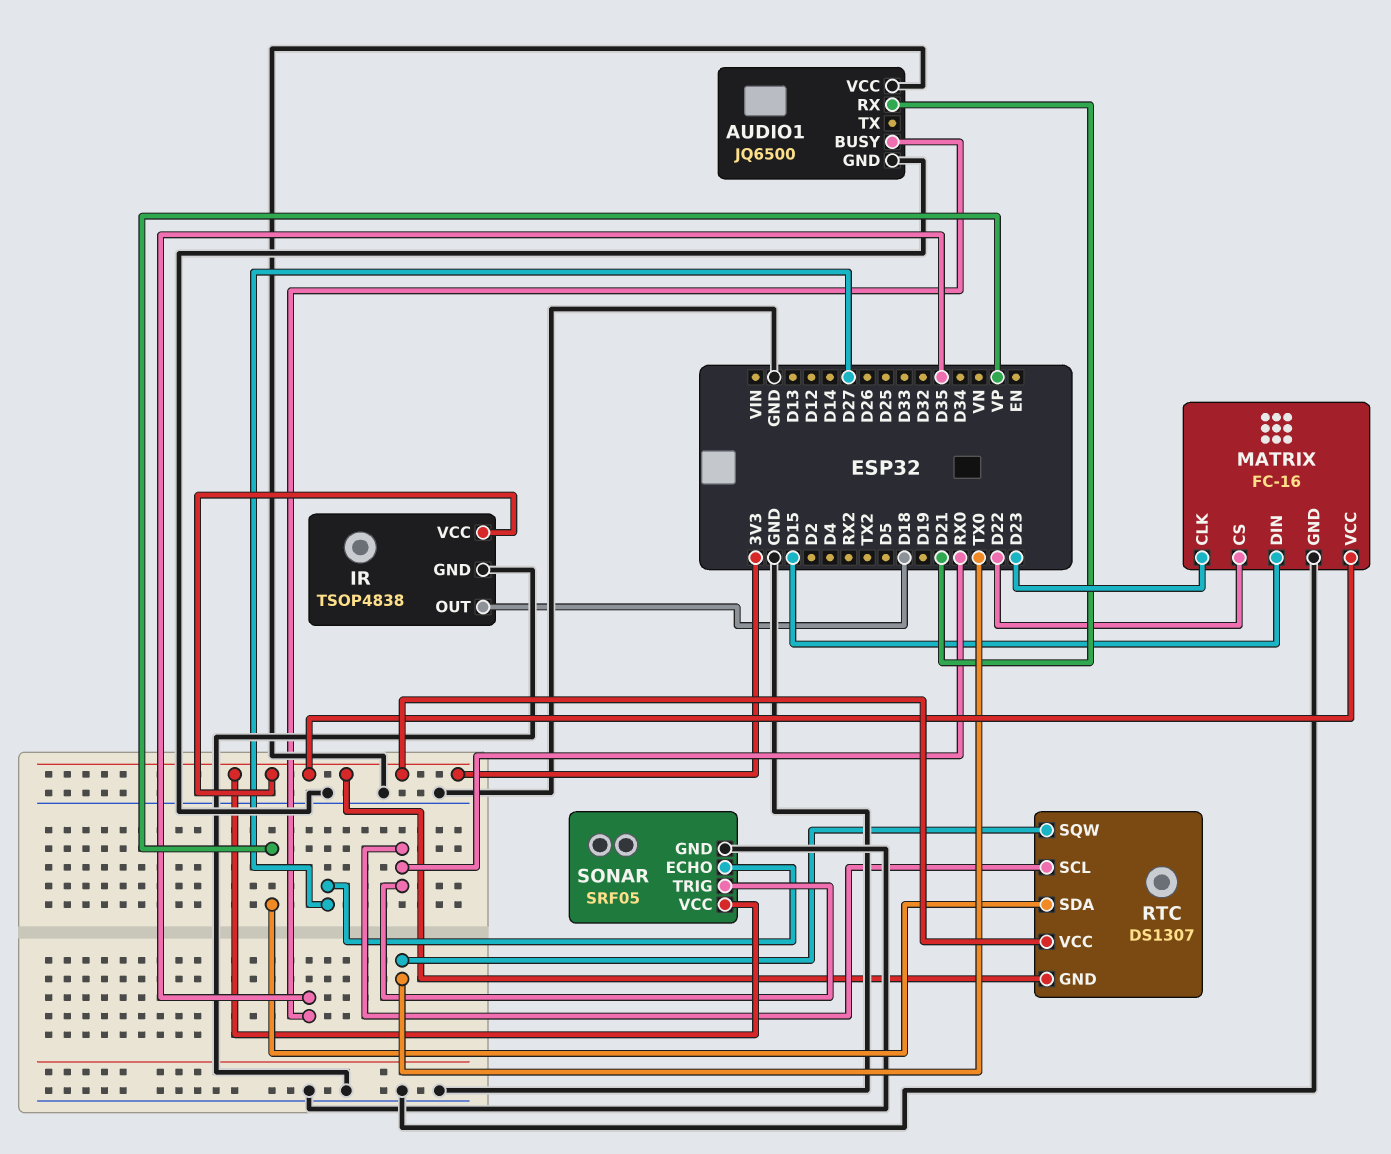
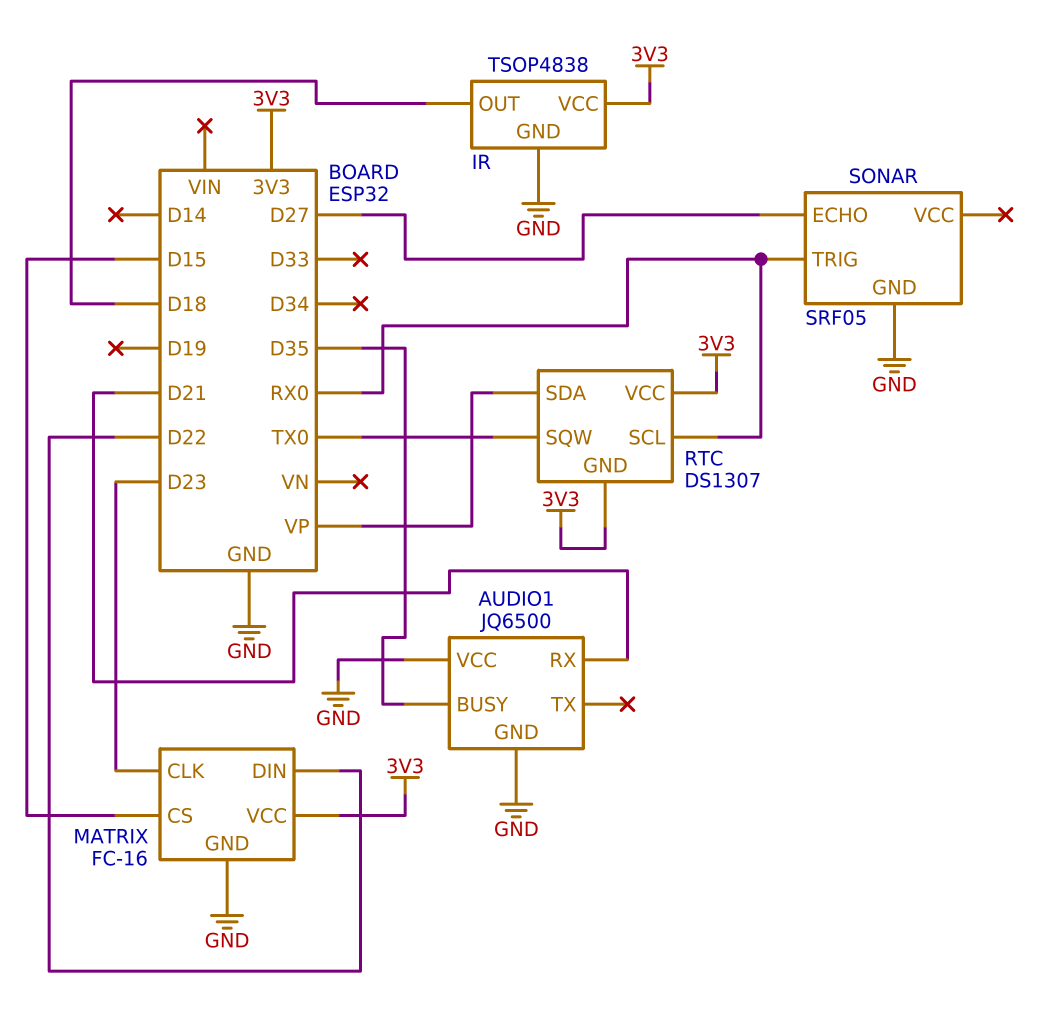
MATRIX pin CS: D22 -> D15
MATRIX pin DIN: D15 -> D22
SONAR pin VCC: 3V3 -> none

